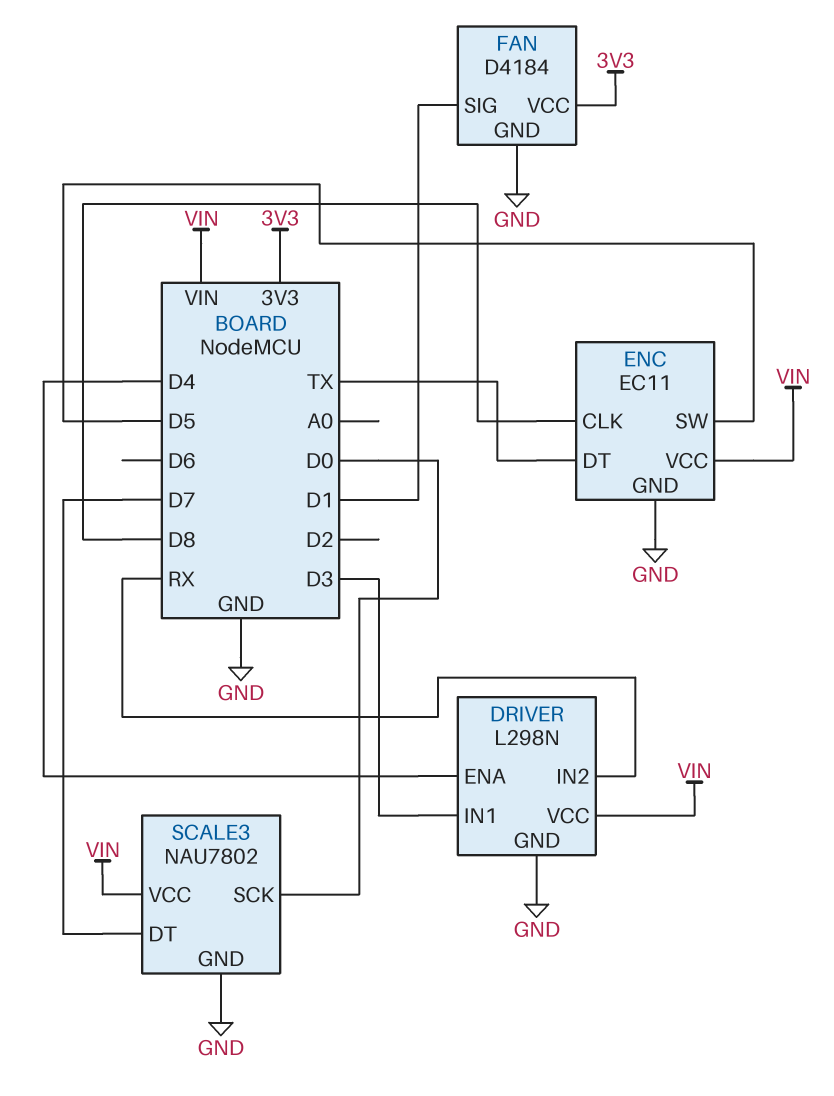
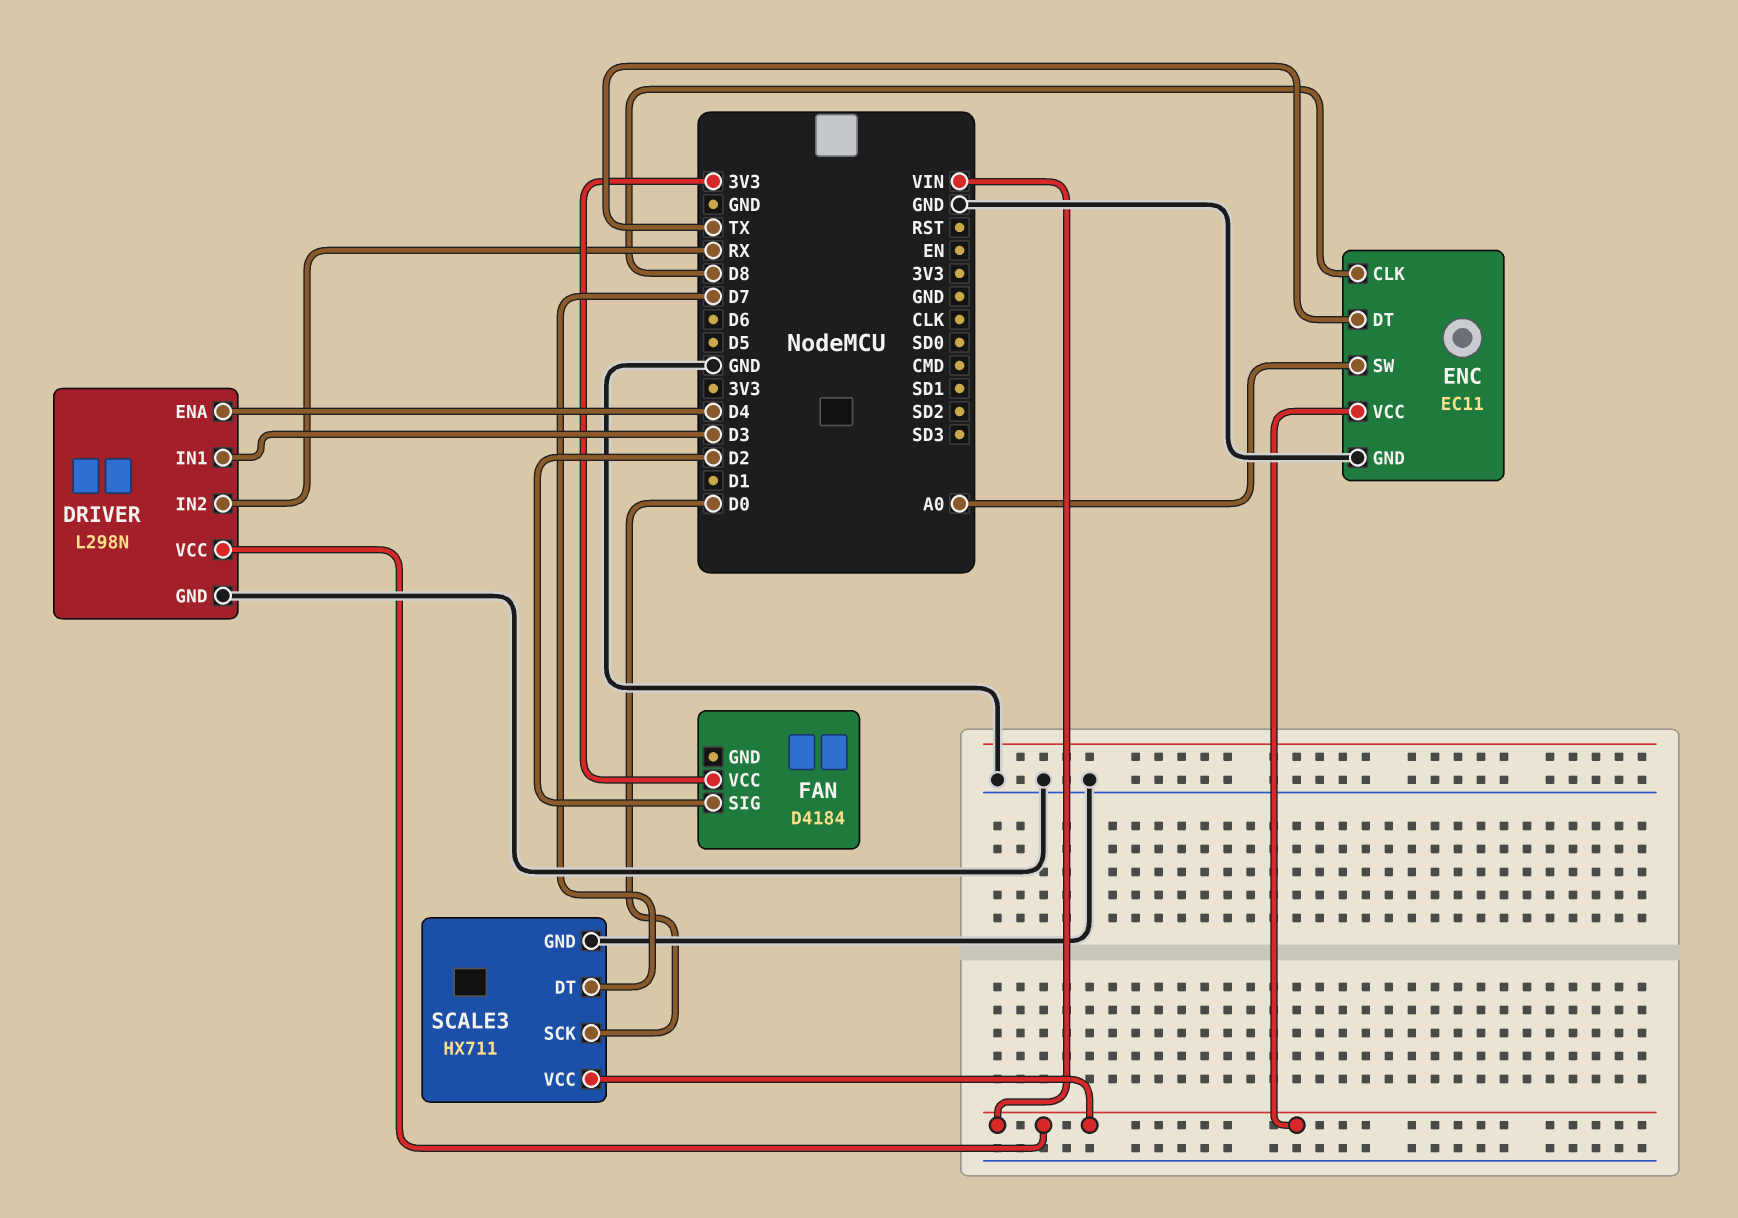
ENC pin SW: D5 -> A0
FAN pin GND: GND -> none
FAN pin SIG: D1 -> D2
SCALE3: NAU7802 -> HX711

